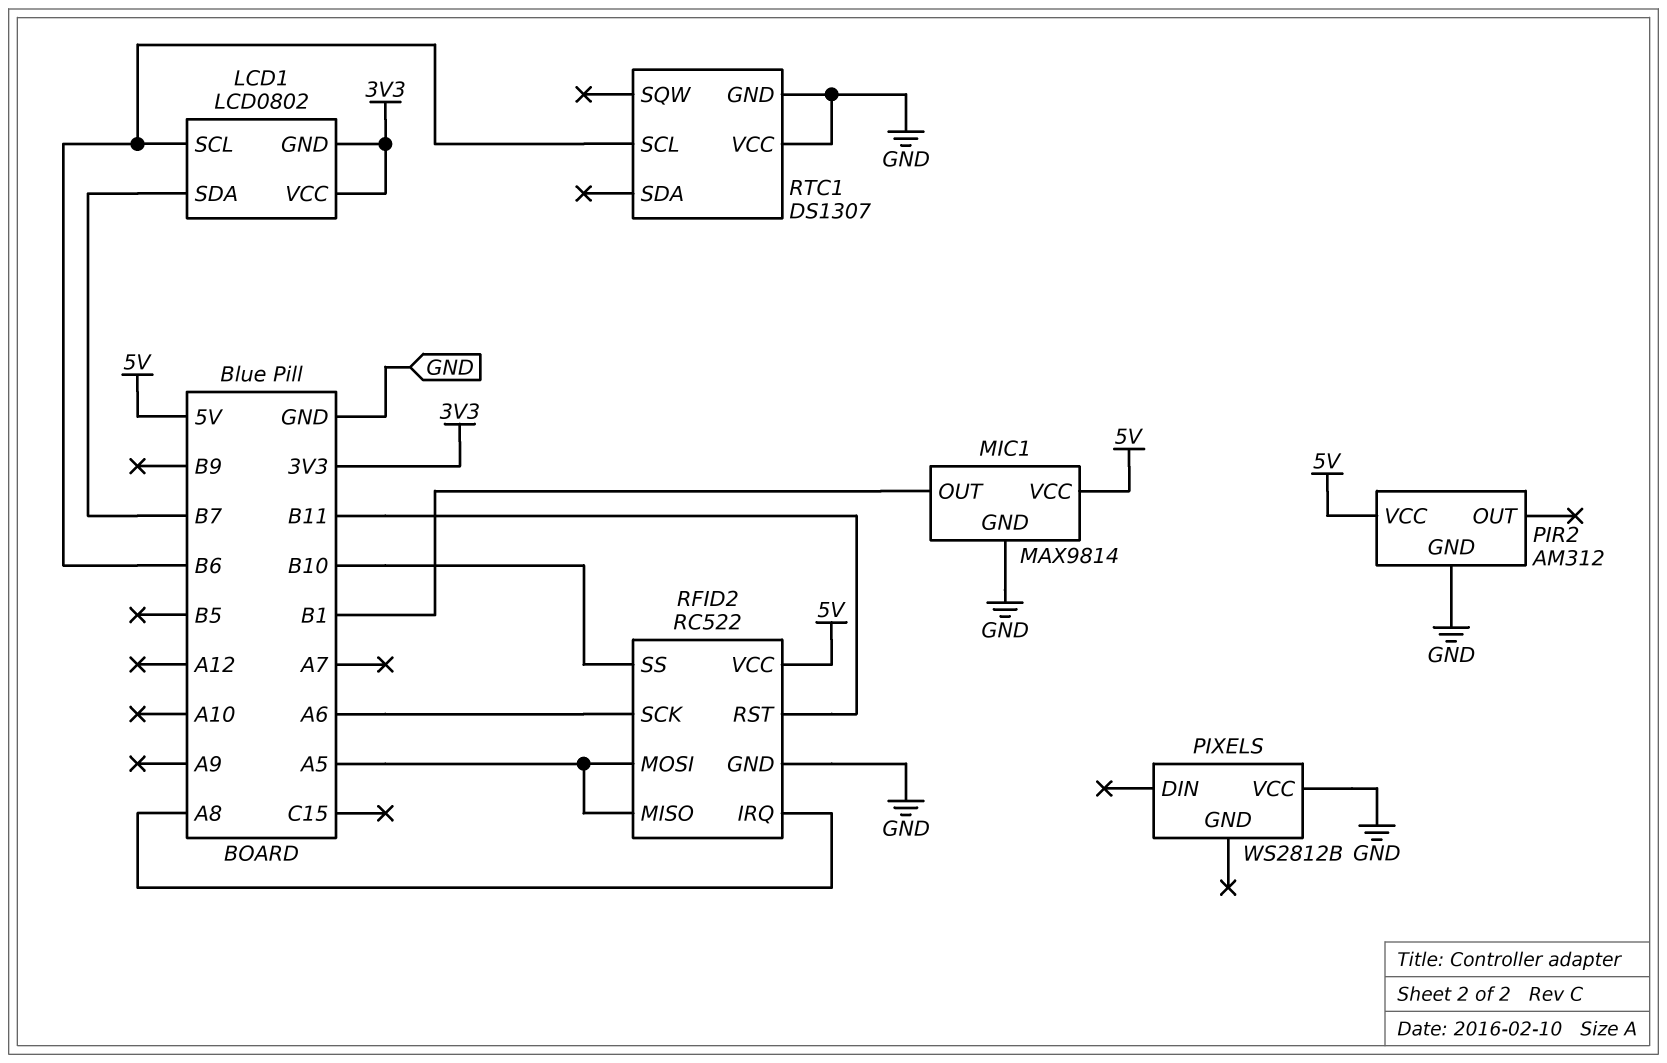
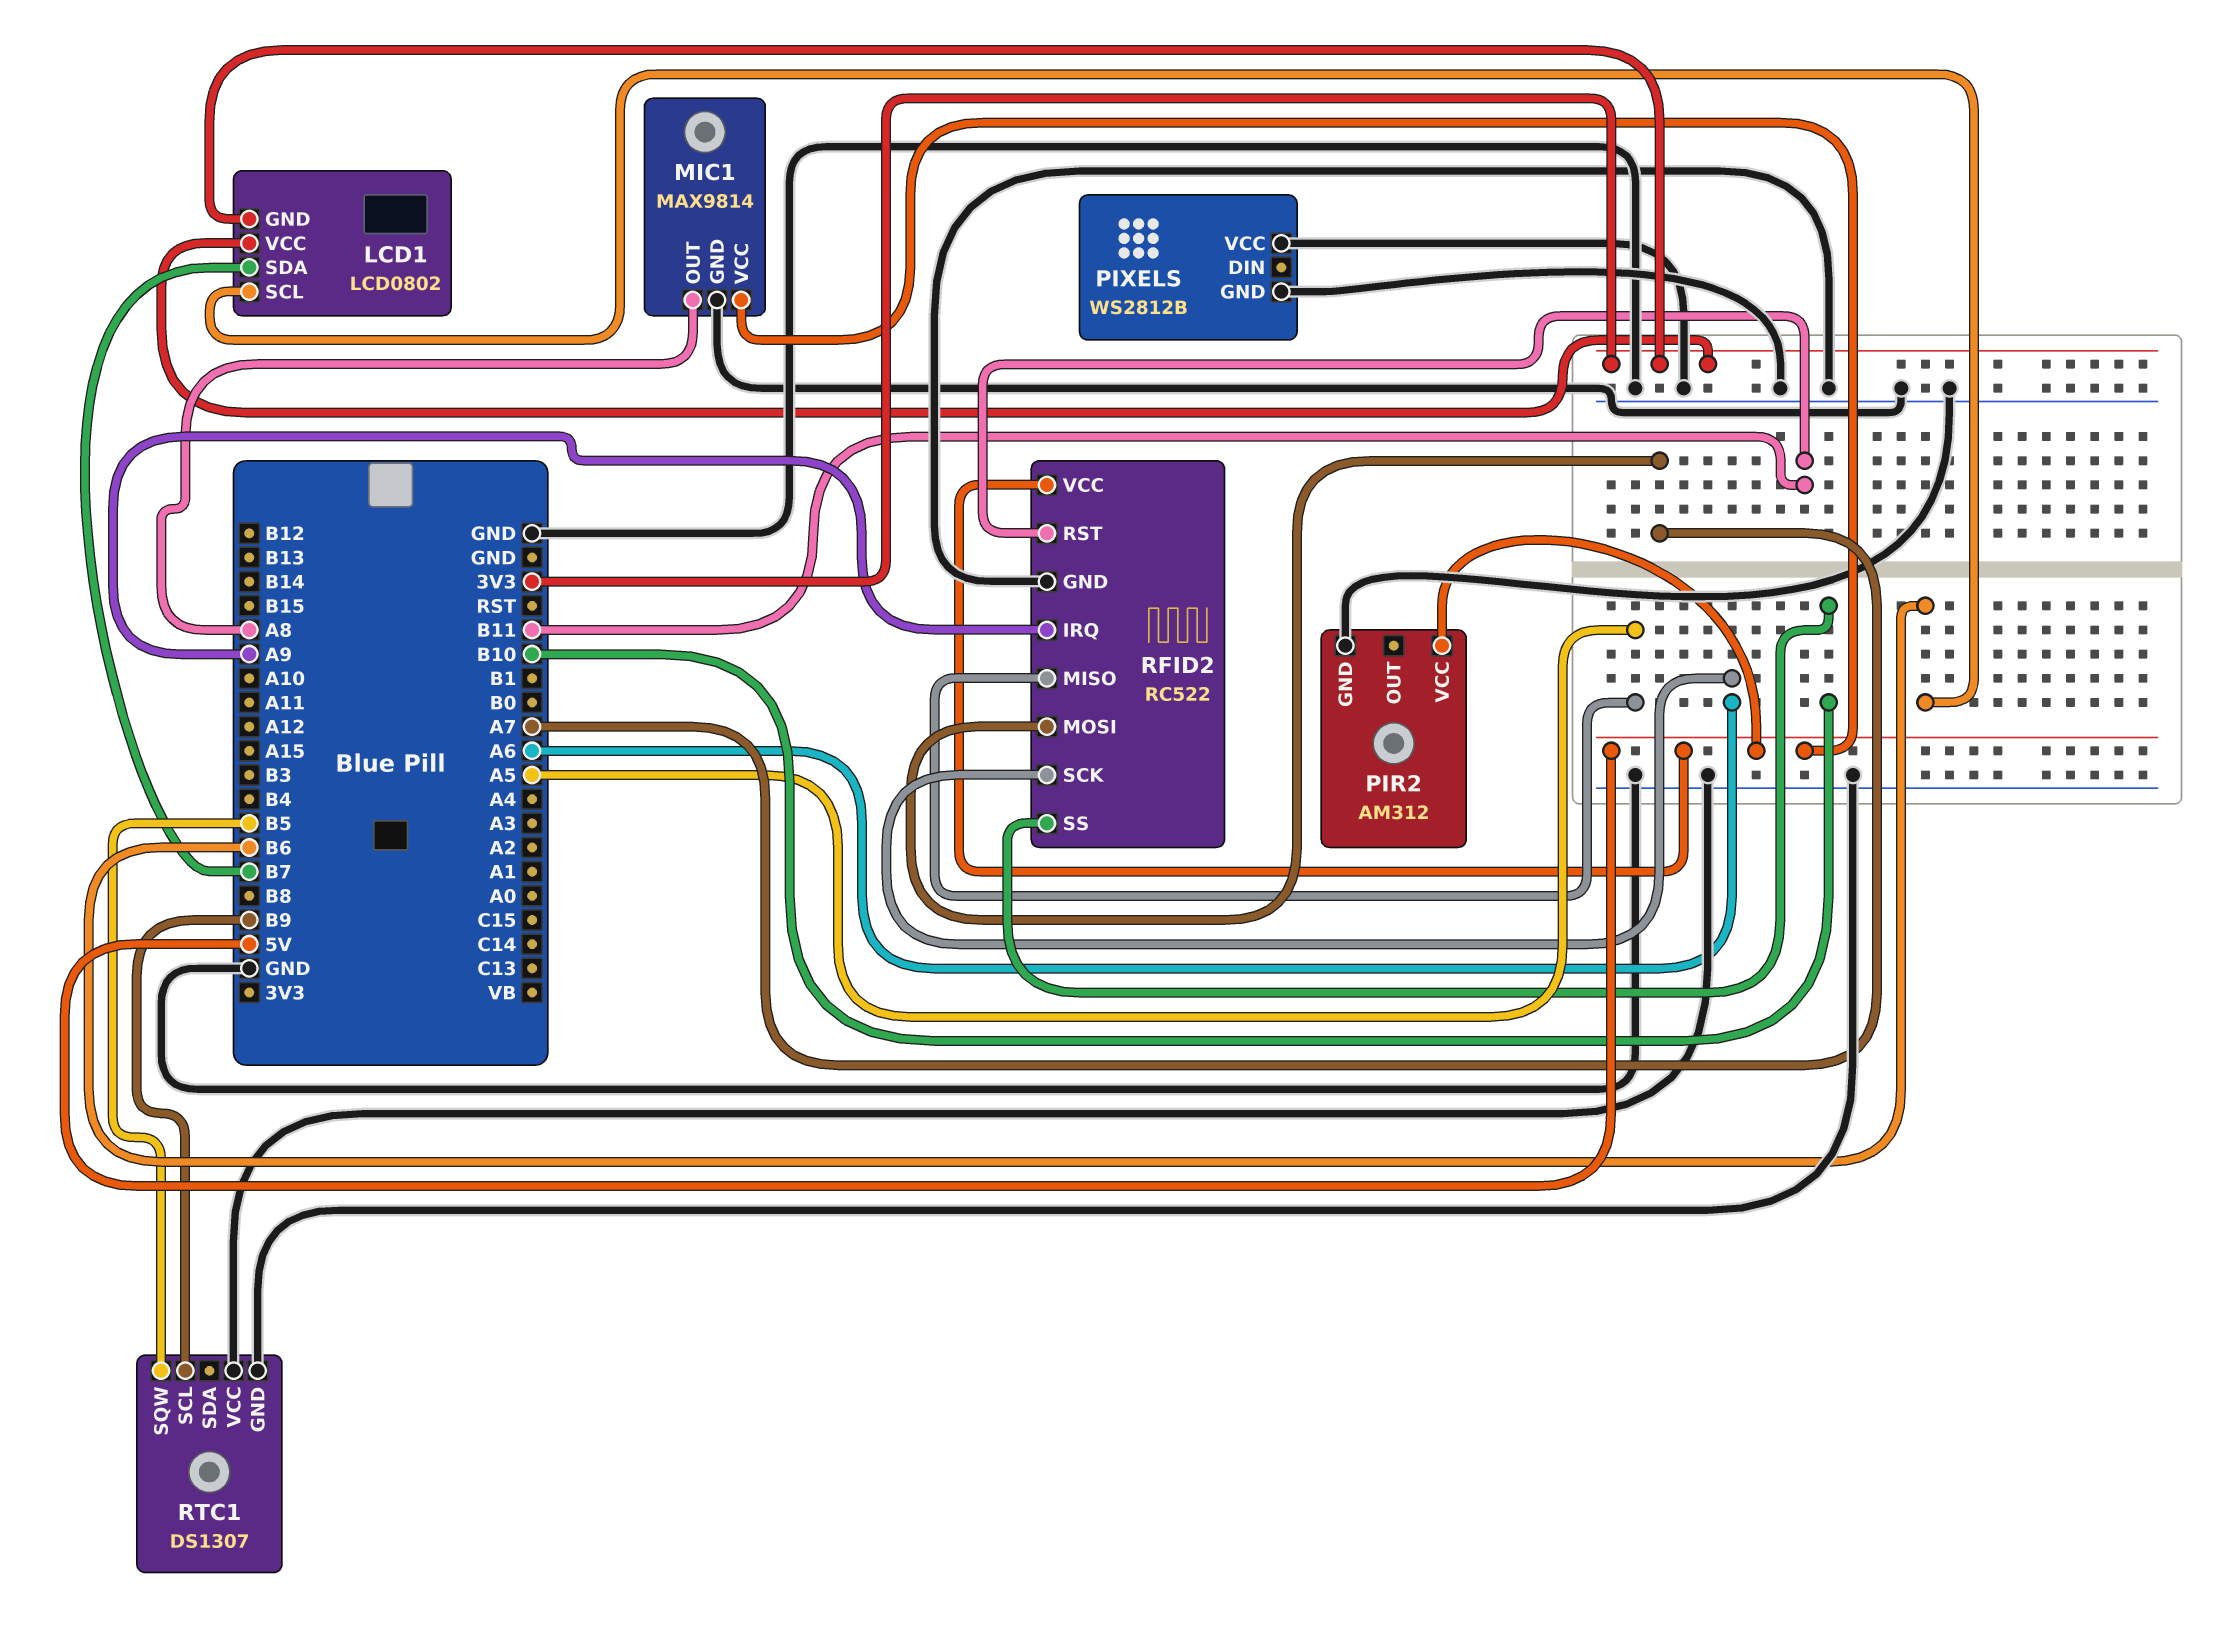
MIC1 pin OUT: B1 -> A8
PIXELS pin GND: none -> GND
RFID2 pin IRQ: A8 -> A9
RFID2 pin MOSI: A5 -> A7
RTC1 pin SCL: B6 -> B9
RTC1 pin SQW: none -> B5

